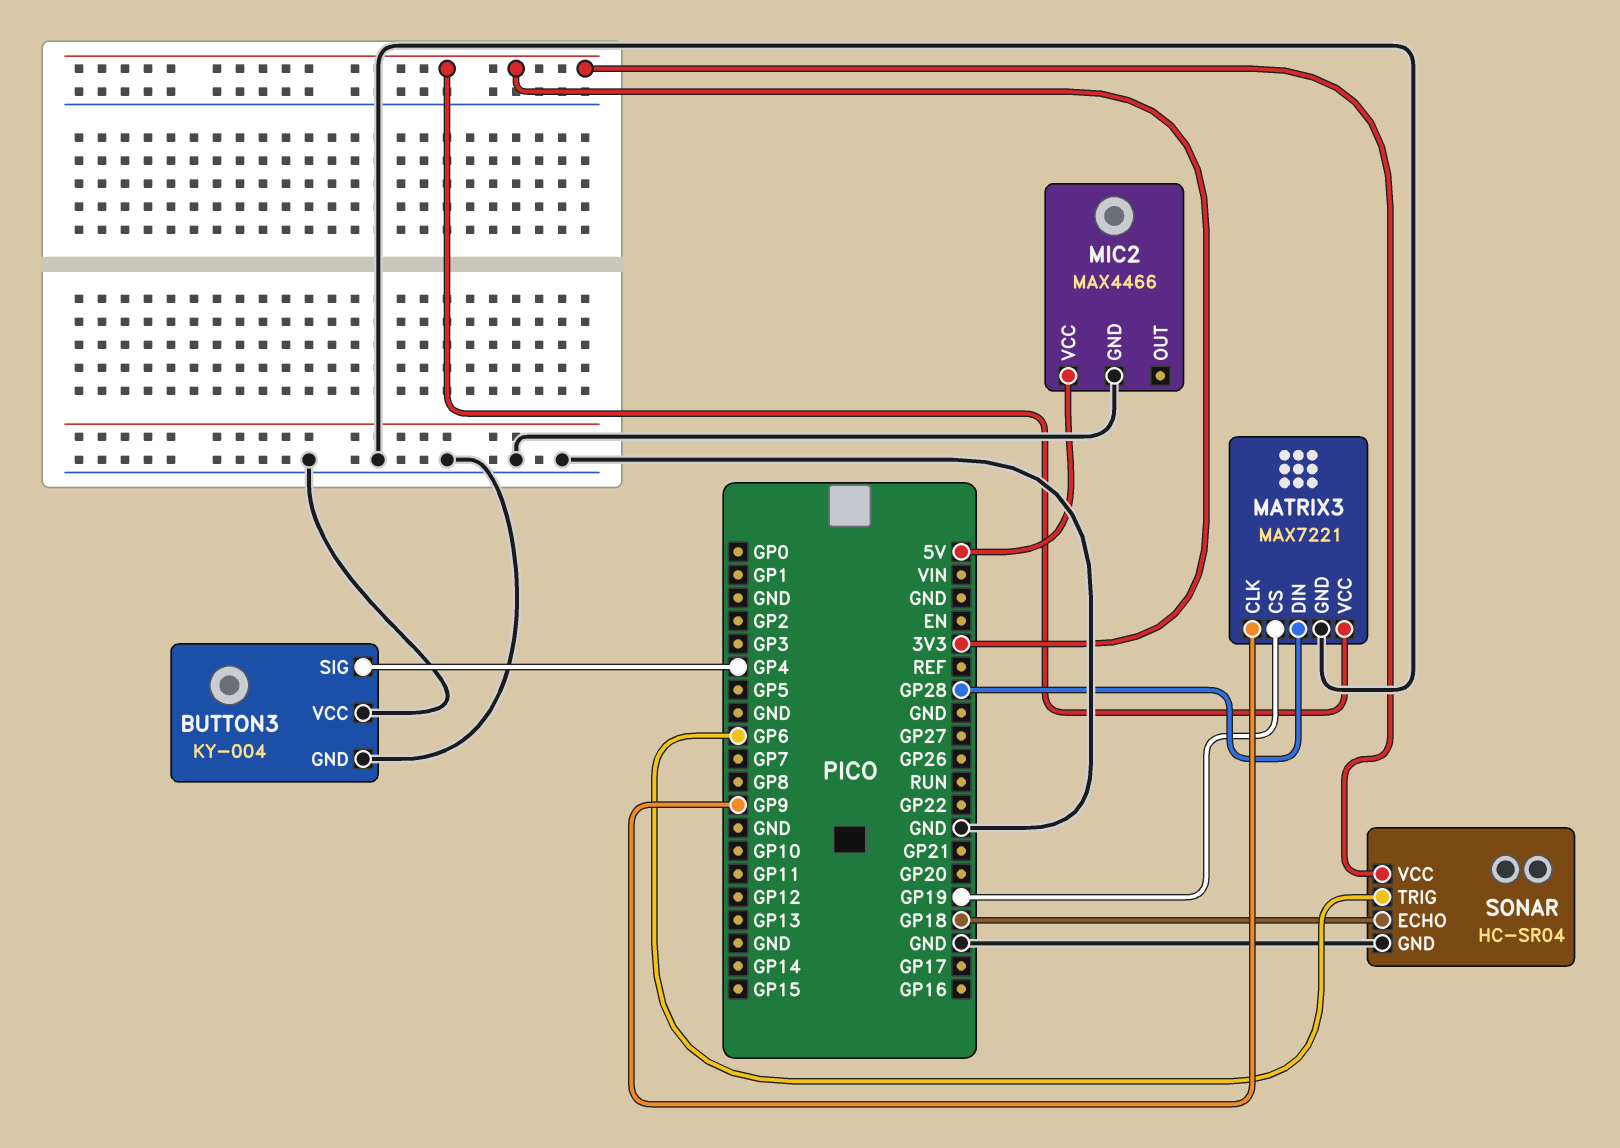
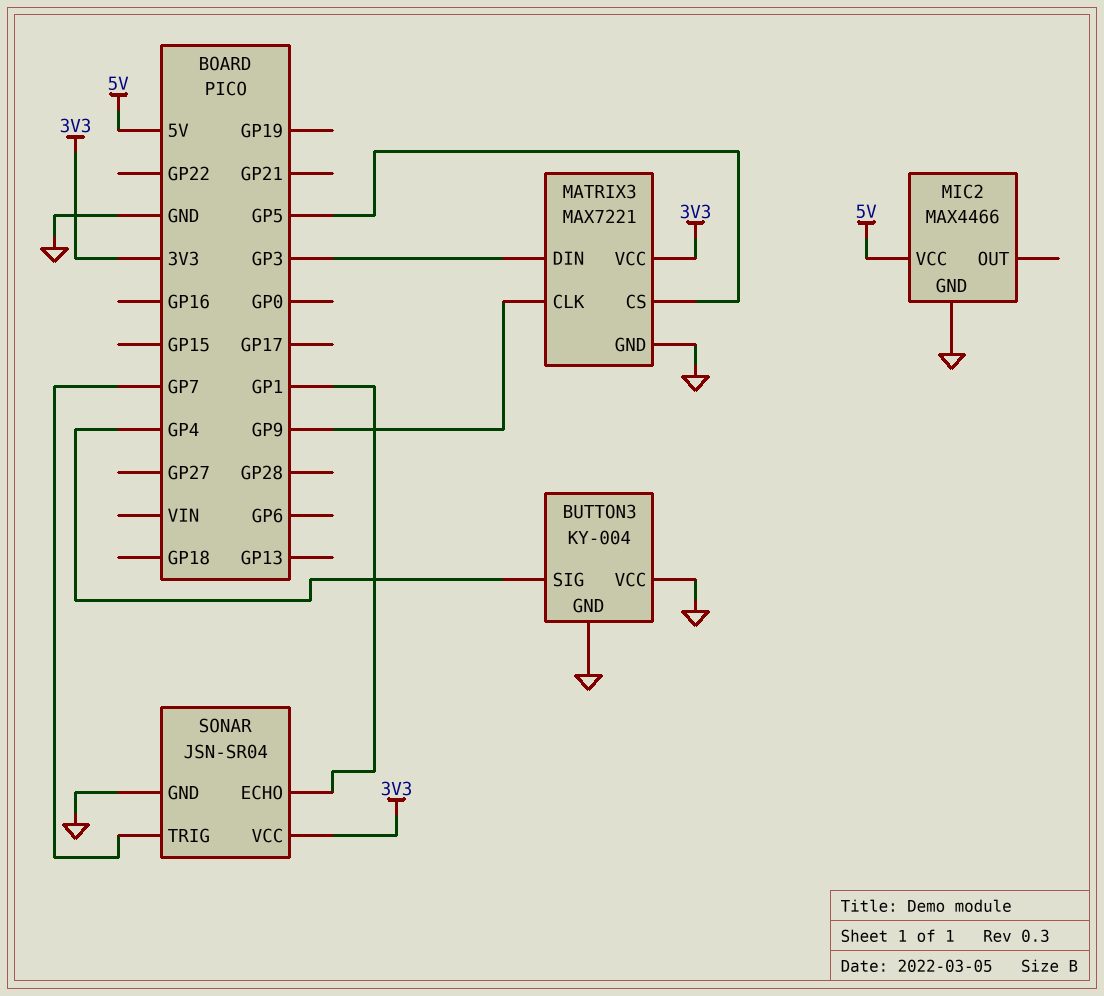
MATRIX3 pin CS: GP19 -> GP5
MATRIX3 pin DIN: GP28 -> GP3
SONAR: HC-SR04 -> JSN-SR04
SONAR pin ECHO: GP18 -> GP1
SONAR pin TRIG: GP6 -> GP7

